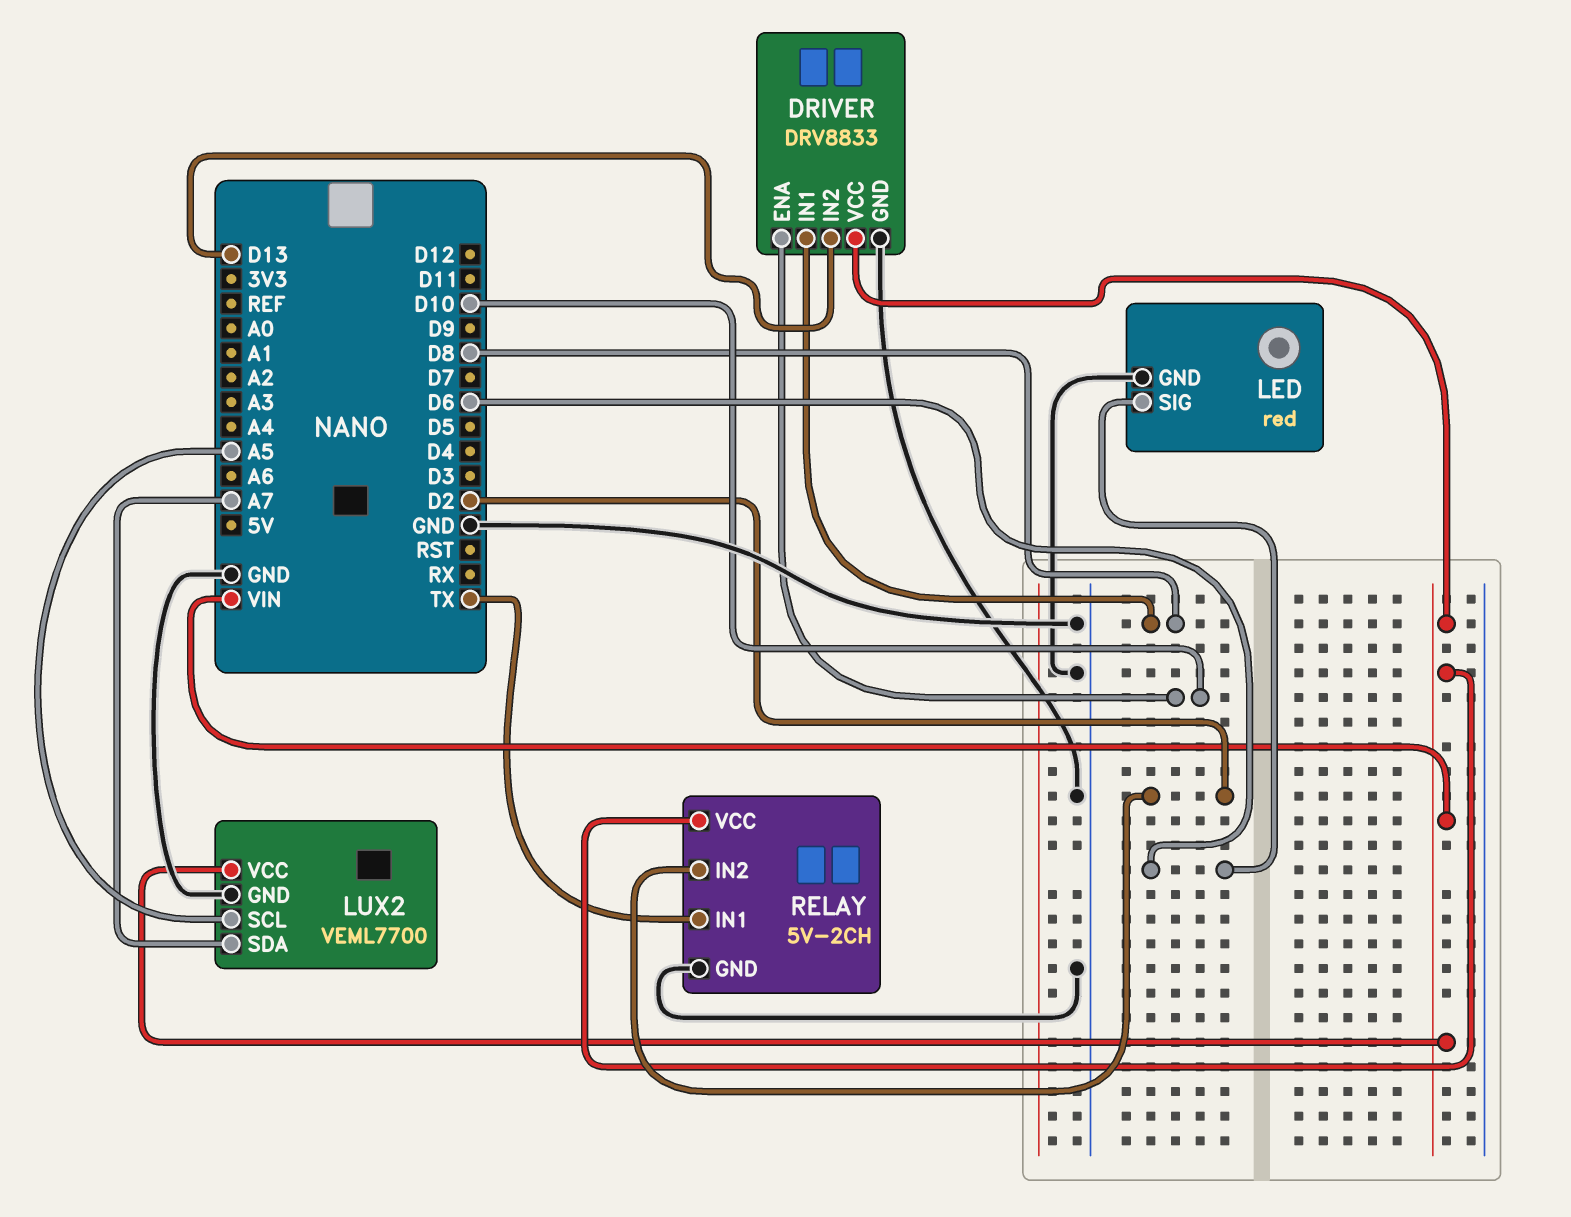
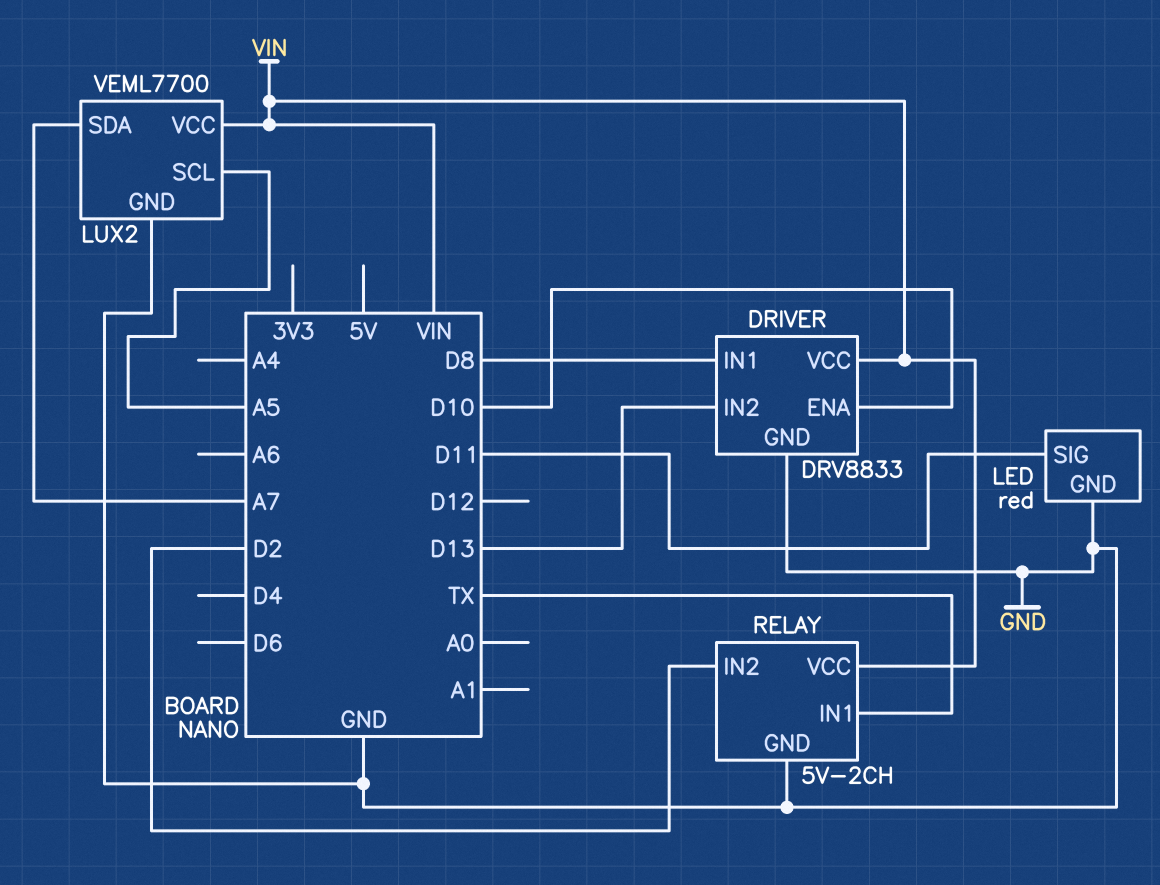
LED pin SIG: D6 -> D11

